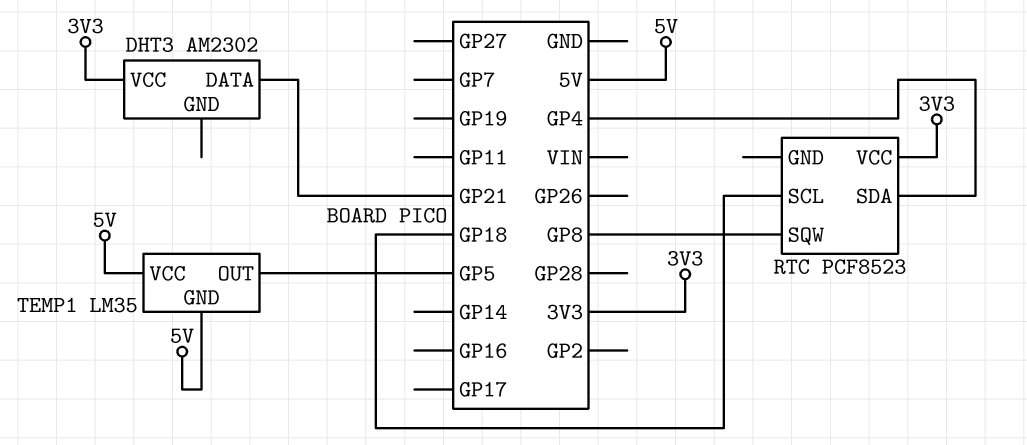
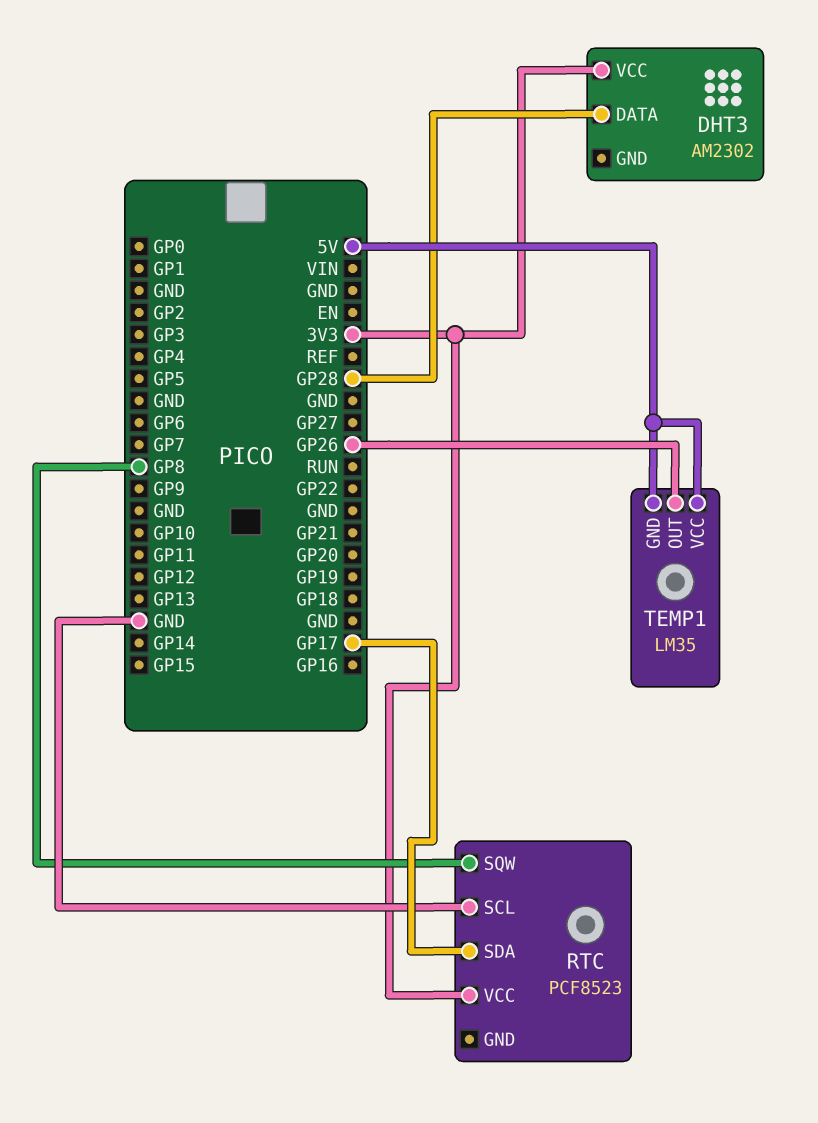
DHT3 pin DATA: GP21 -> GP28
RTC pin SCL: GP18 -> GND
RTC pin SDA: GP4 -> GP17
TEMP1 pin OUT: GP5 -> GP26

